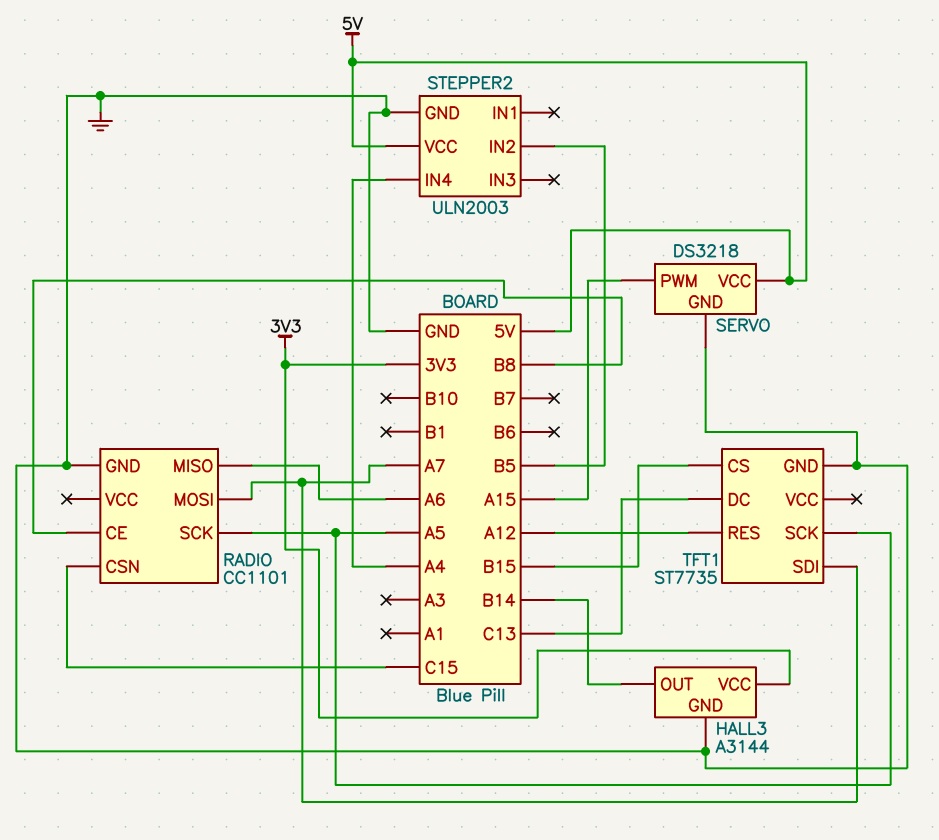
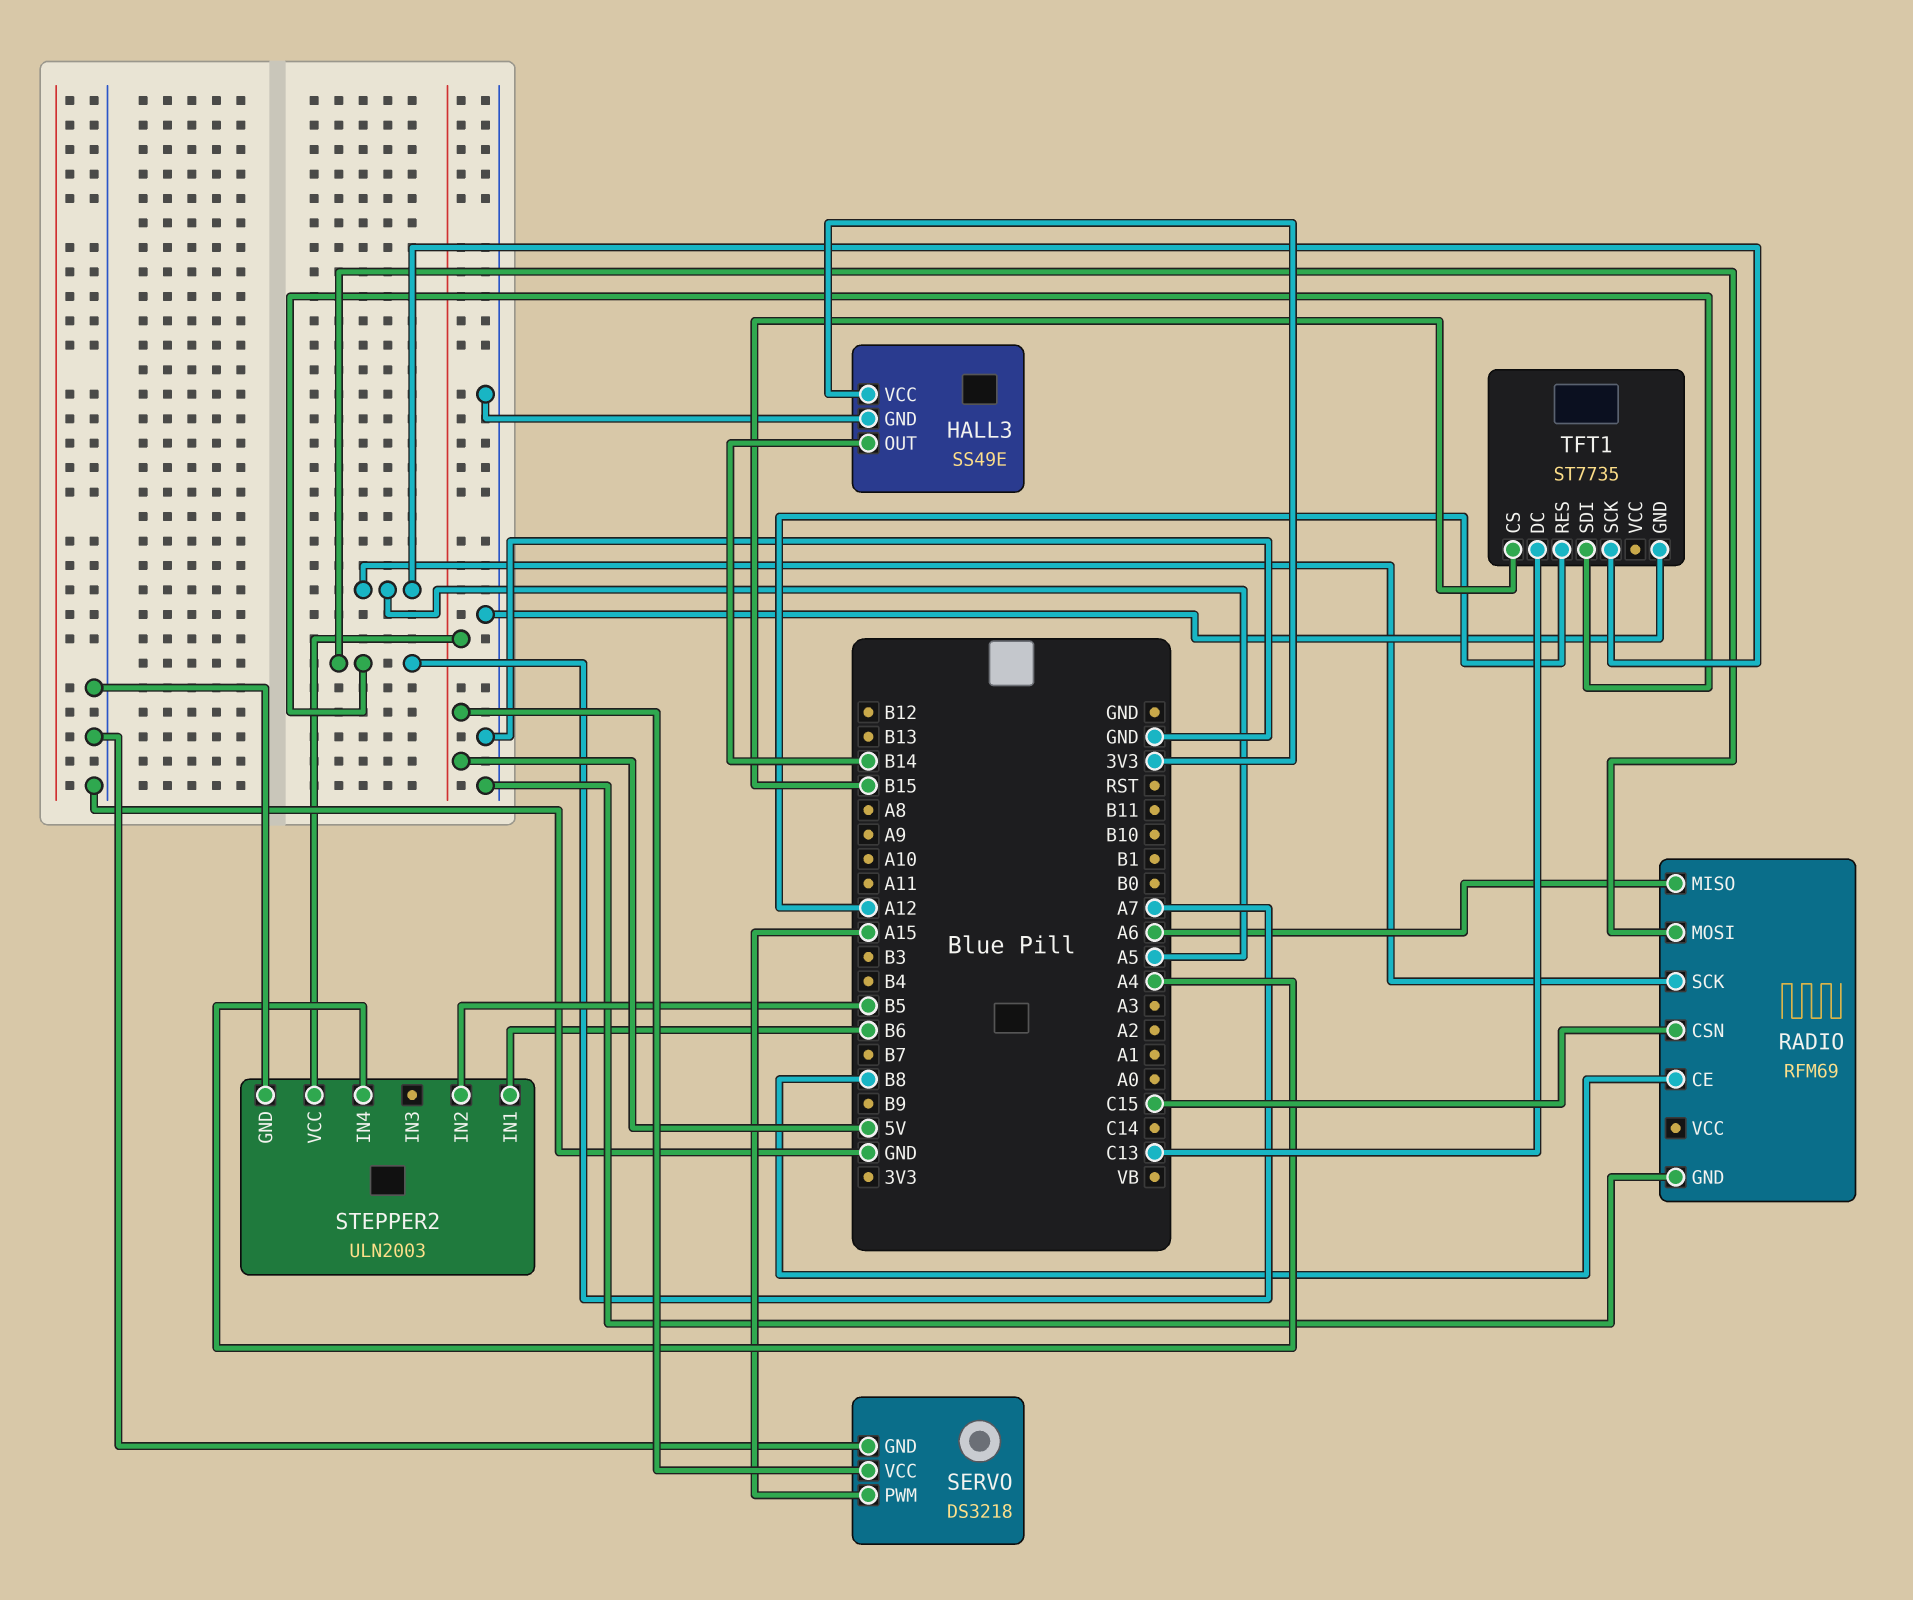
HALL3: A3144 -> SS49E
RADIO: CC1101 -> RFM69
STEPPER2 pin IN1: none -> B6

